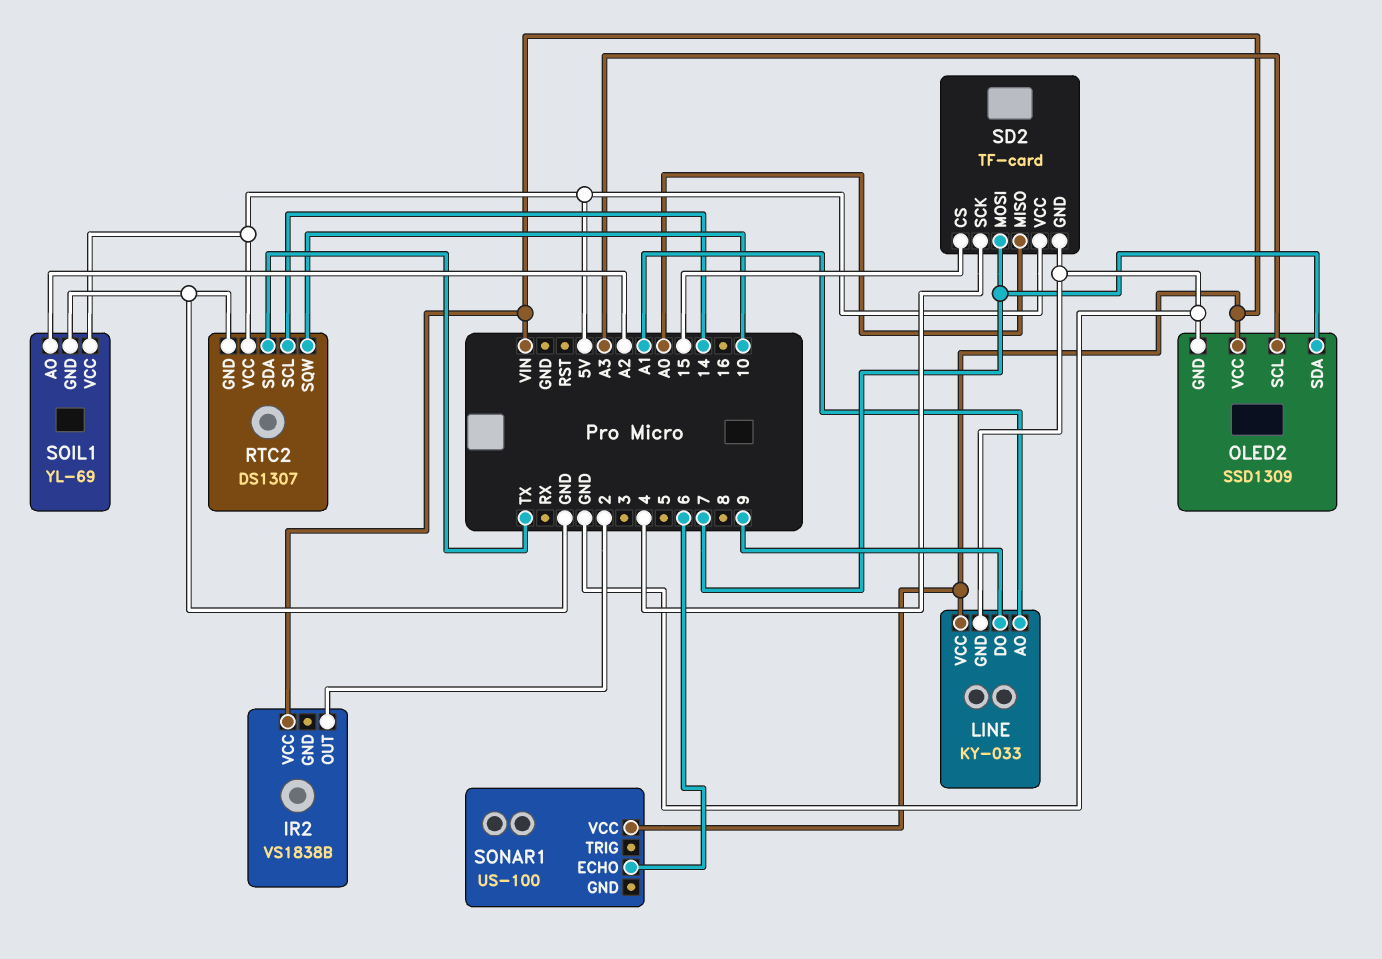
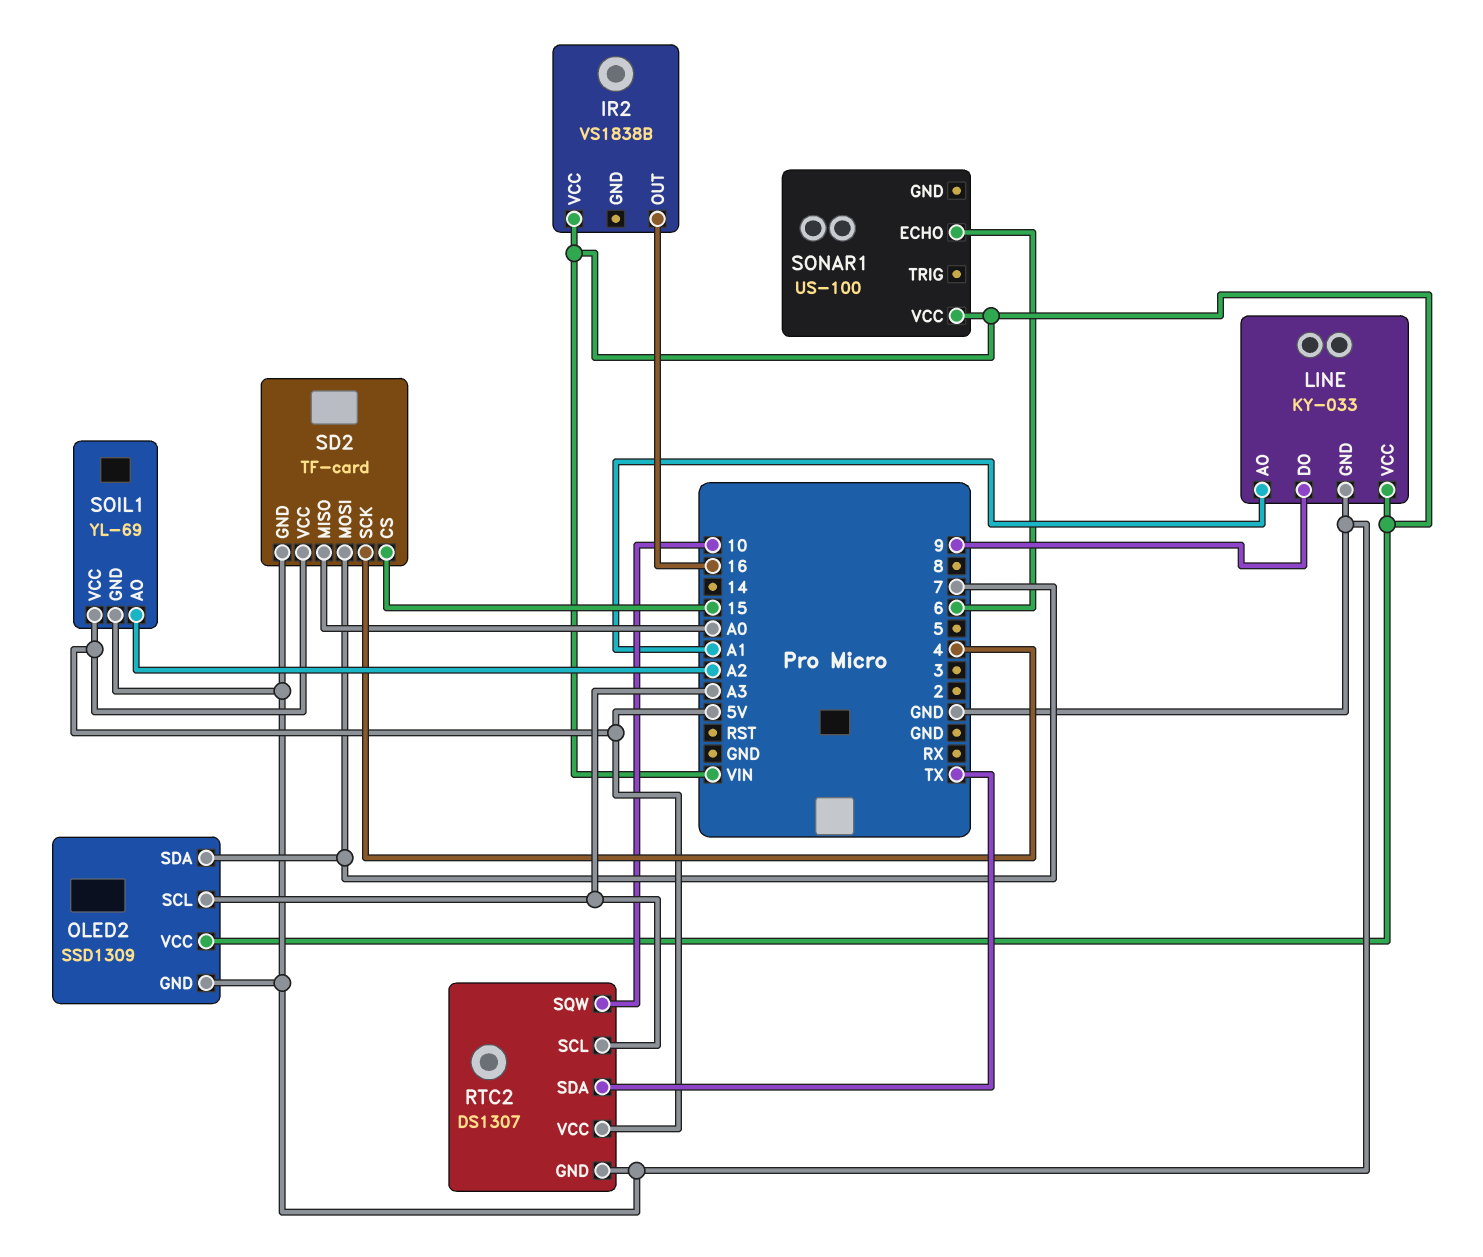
IR2 pin OUT: 2 -> 16
RTC2 pin SCL: 14 -> A3

